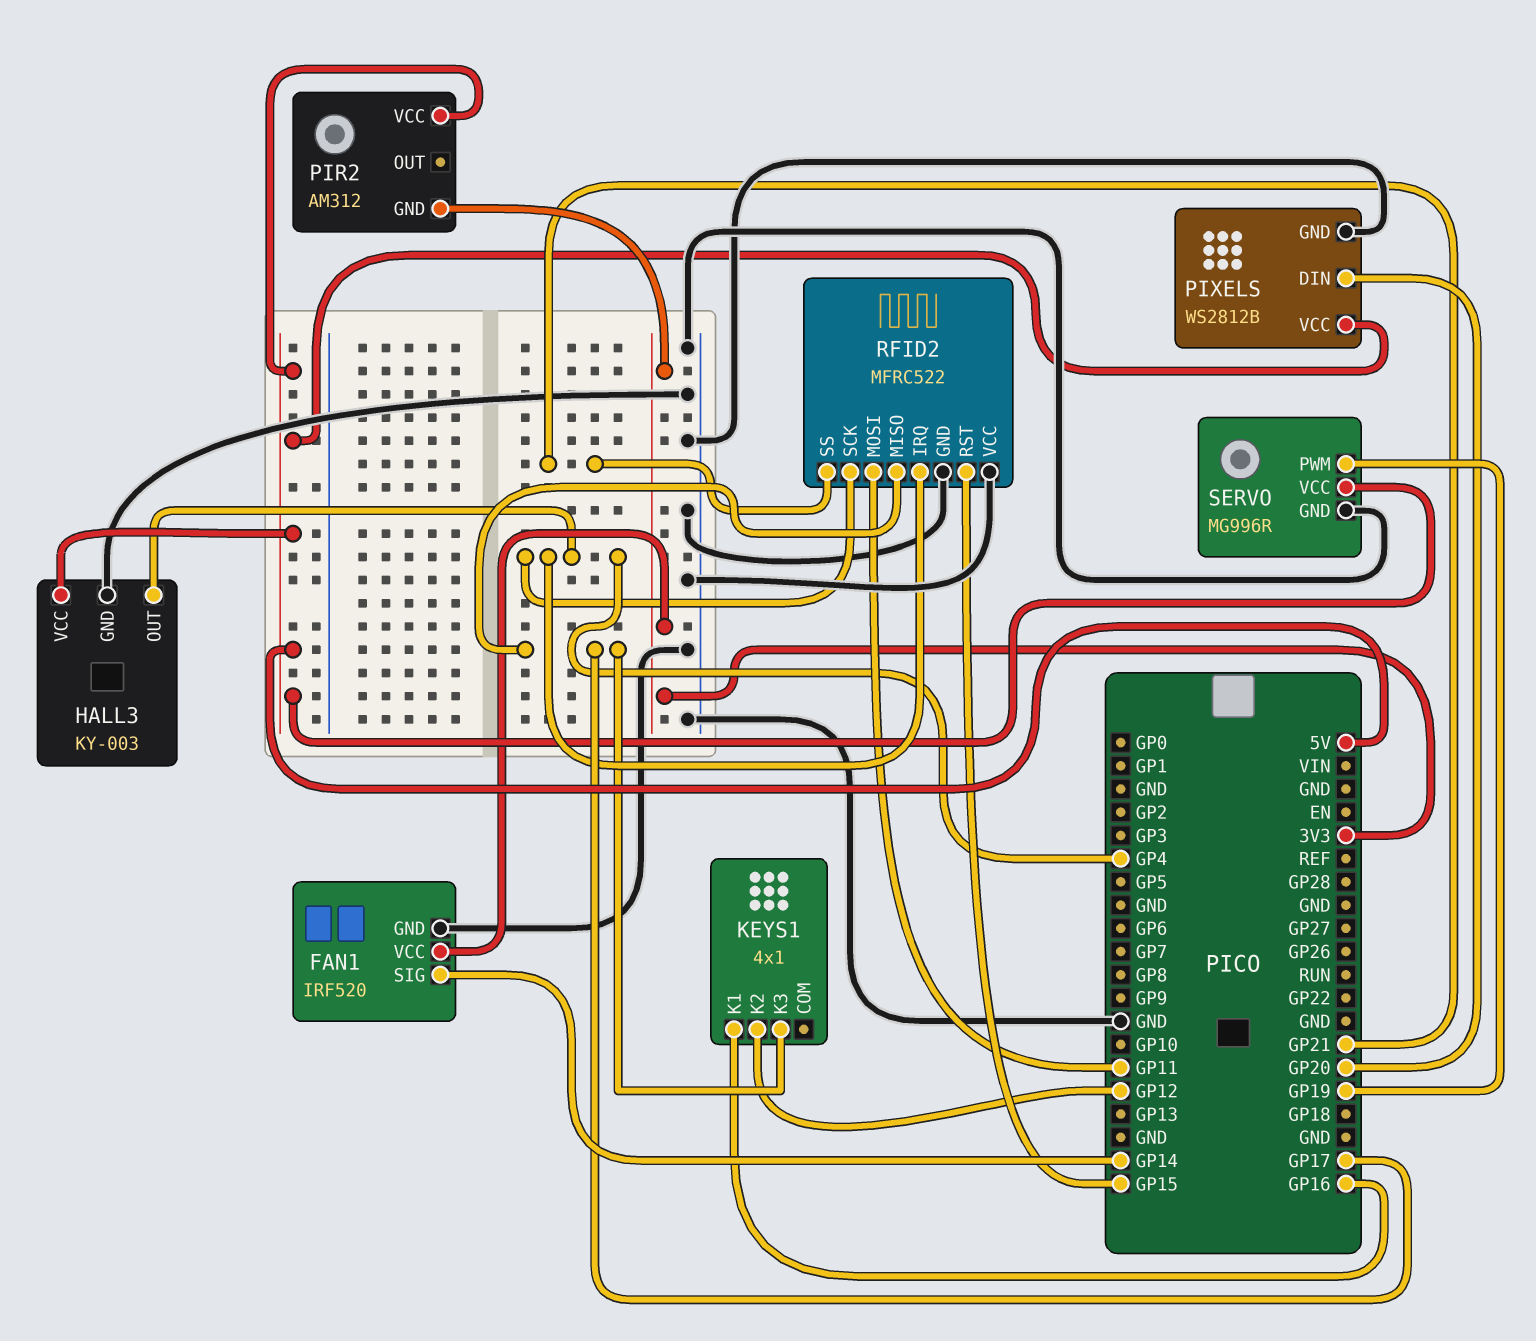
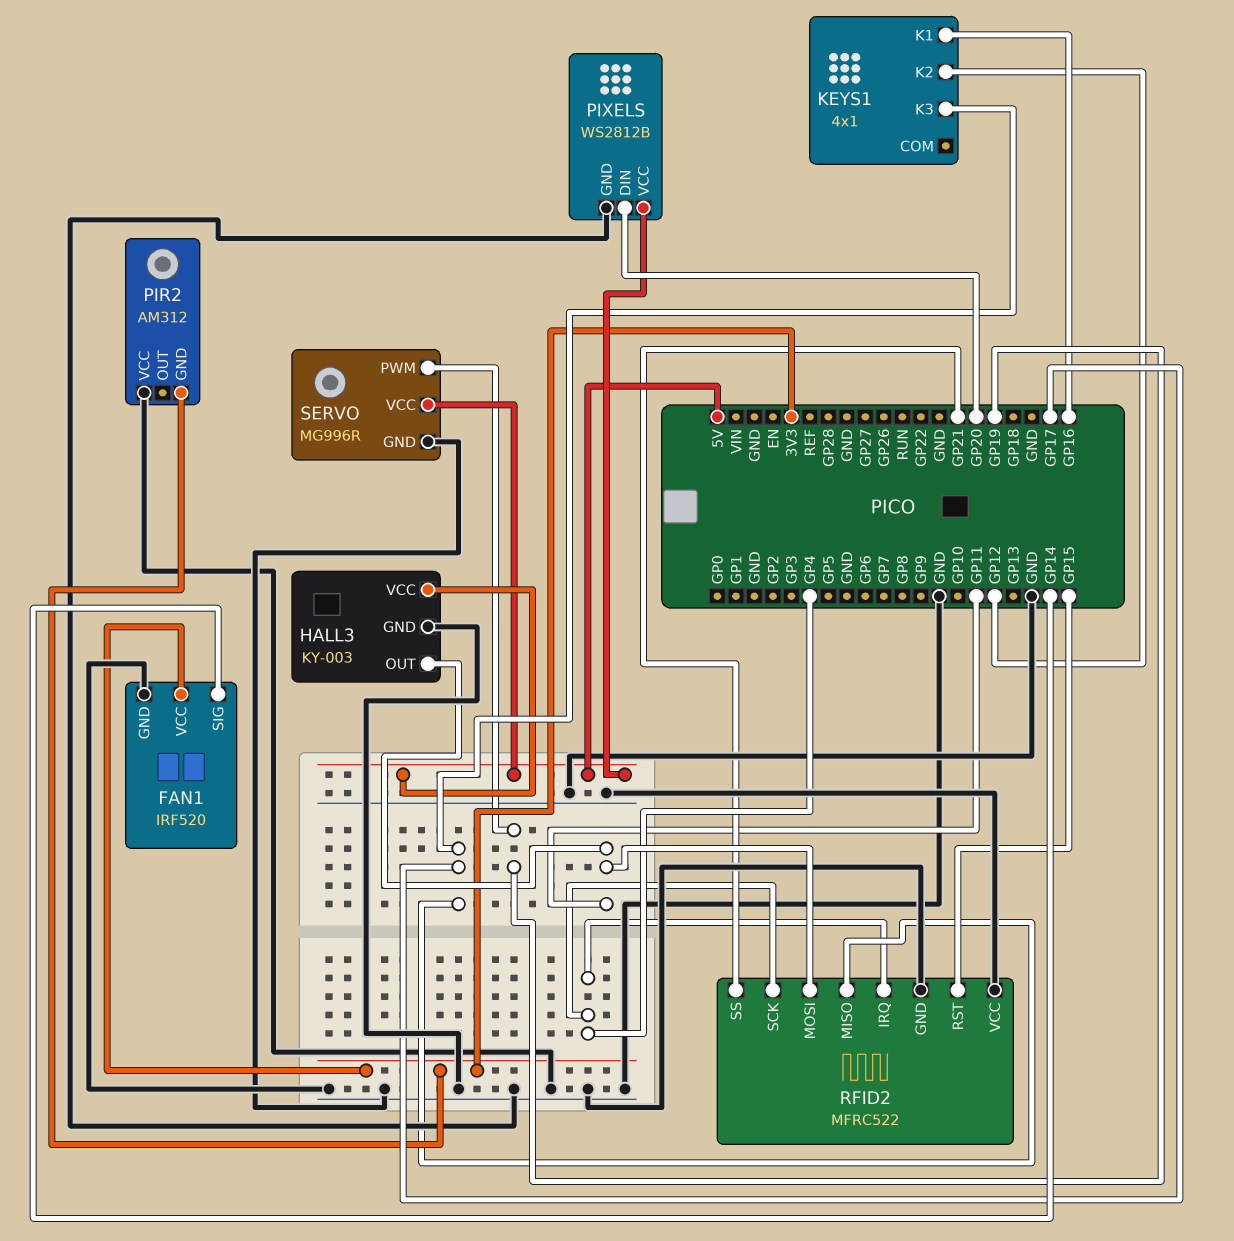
HALL3 pin OUT: GP4 -> GP11
PIR2 pin VCC: 5V -> GND

